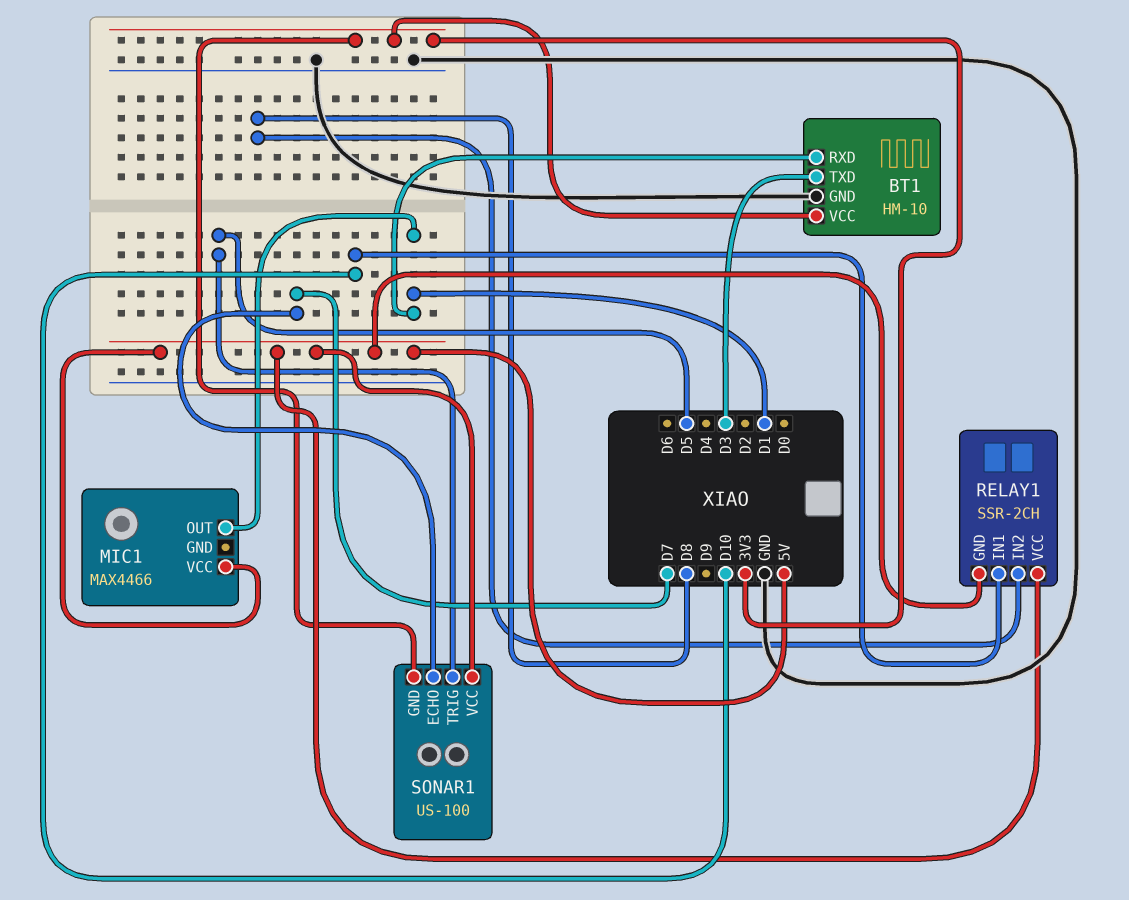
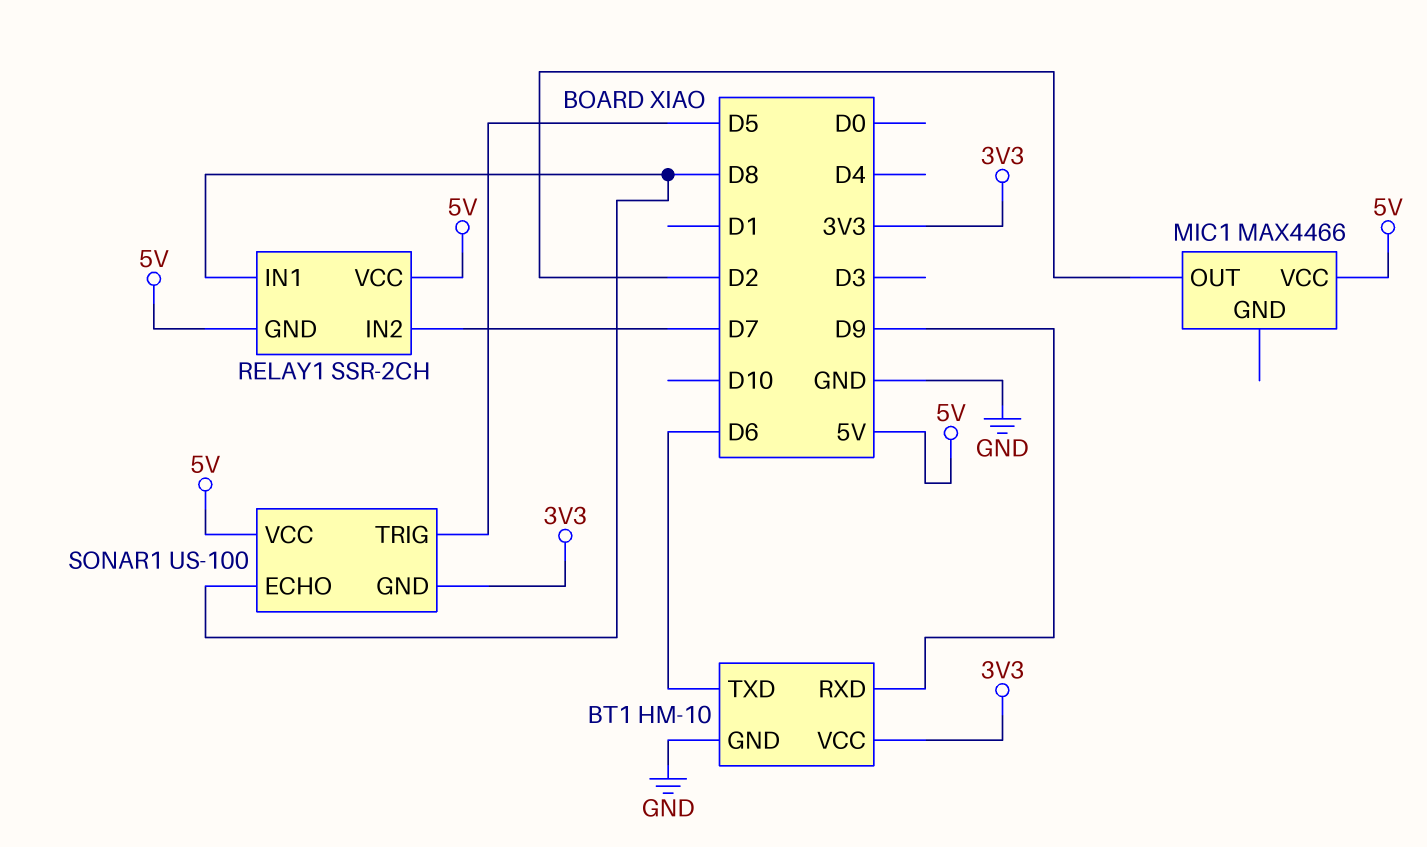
BT1 pin RXD: D1 -> D9
BT1 pin TXD: D3 -> D6
MIC1 pin OUT: D1 -> D2
RELAY1 pin IN1: D10 -> D8
RELAY1 pin IN2: D8 -> D7
SONAR1 pin ECHO: D7 -> D8

